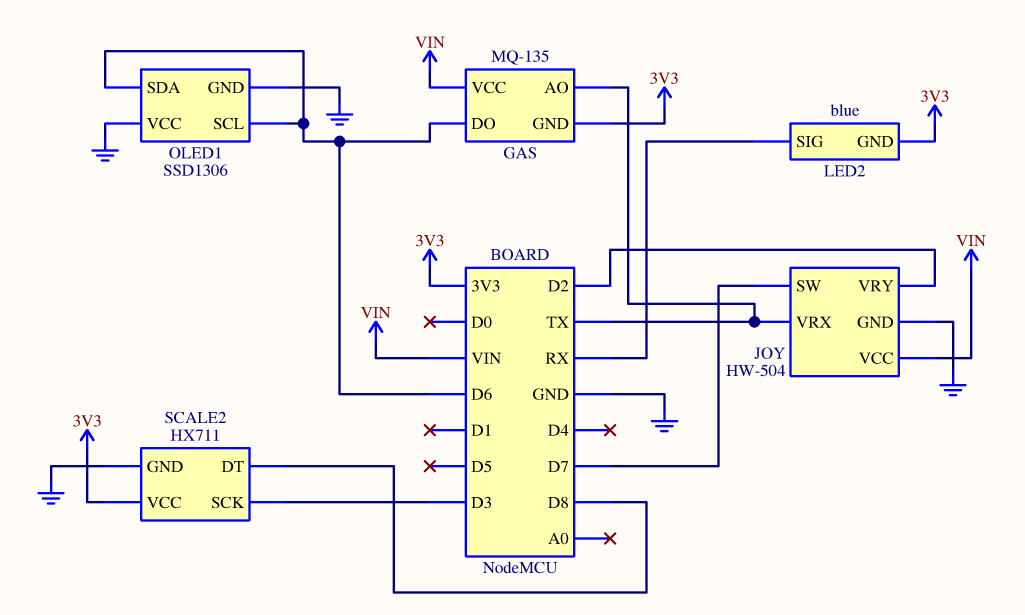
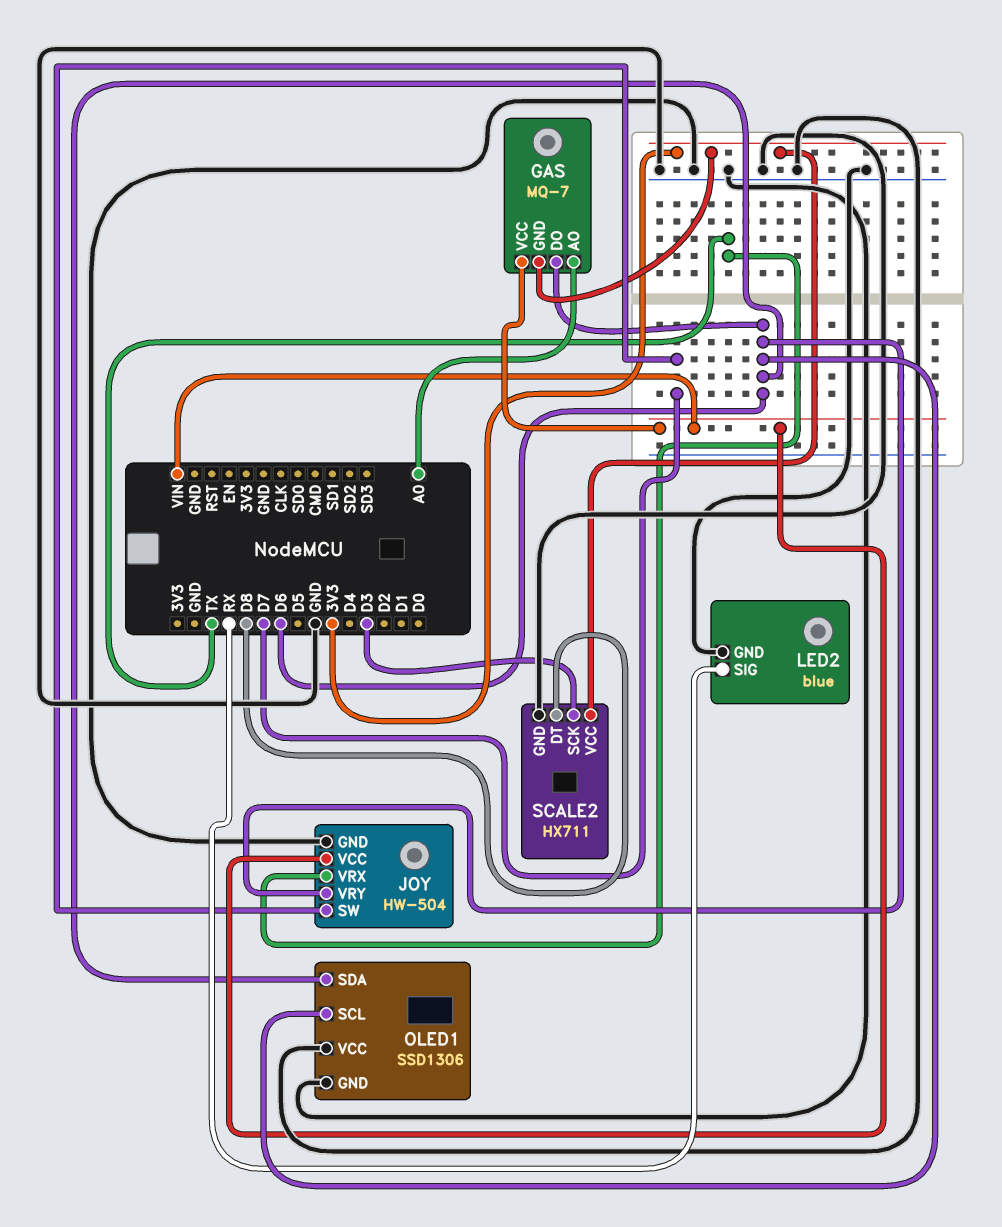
GAS: MQ-135 -> MQ-7
GAS pin AO: TX -> A0
JOY pin VRY: D2 -> D6
LED2 pin GND: 3V3 -> GND

